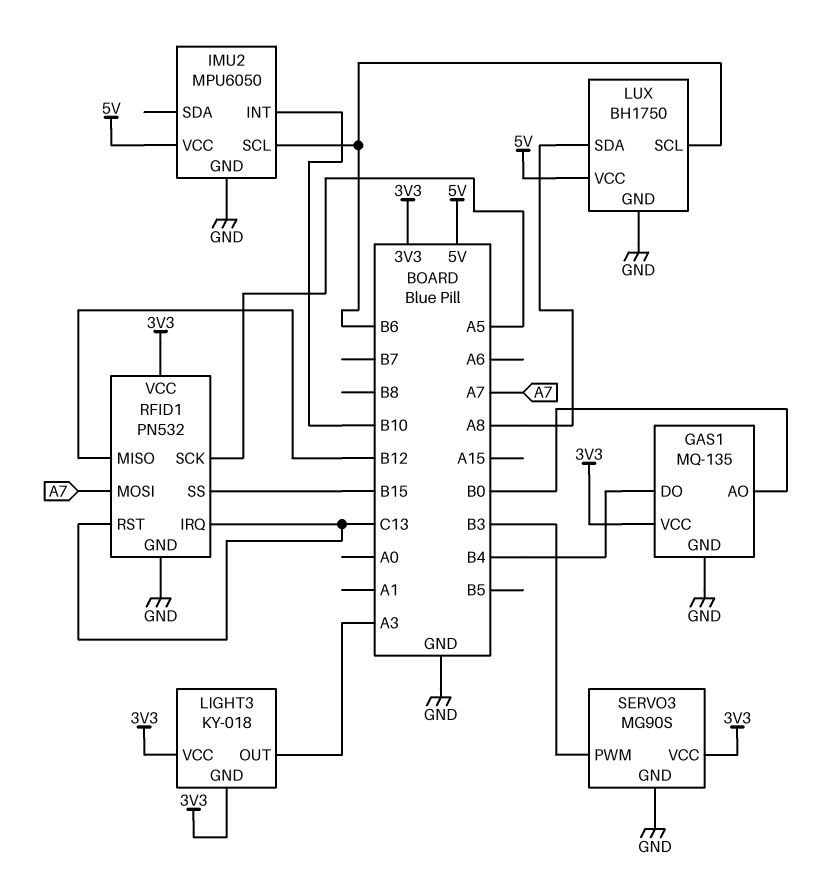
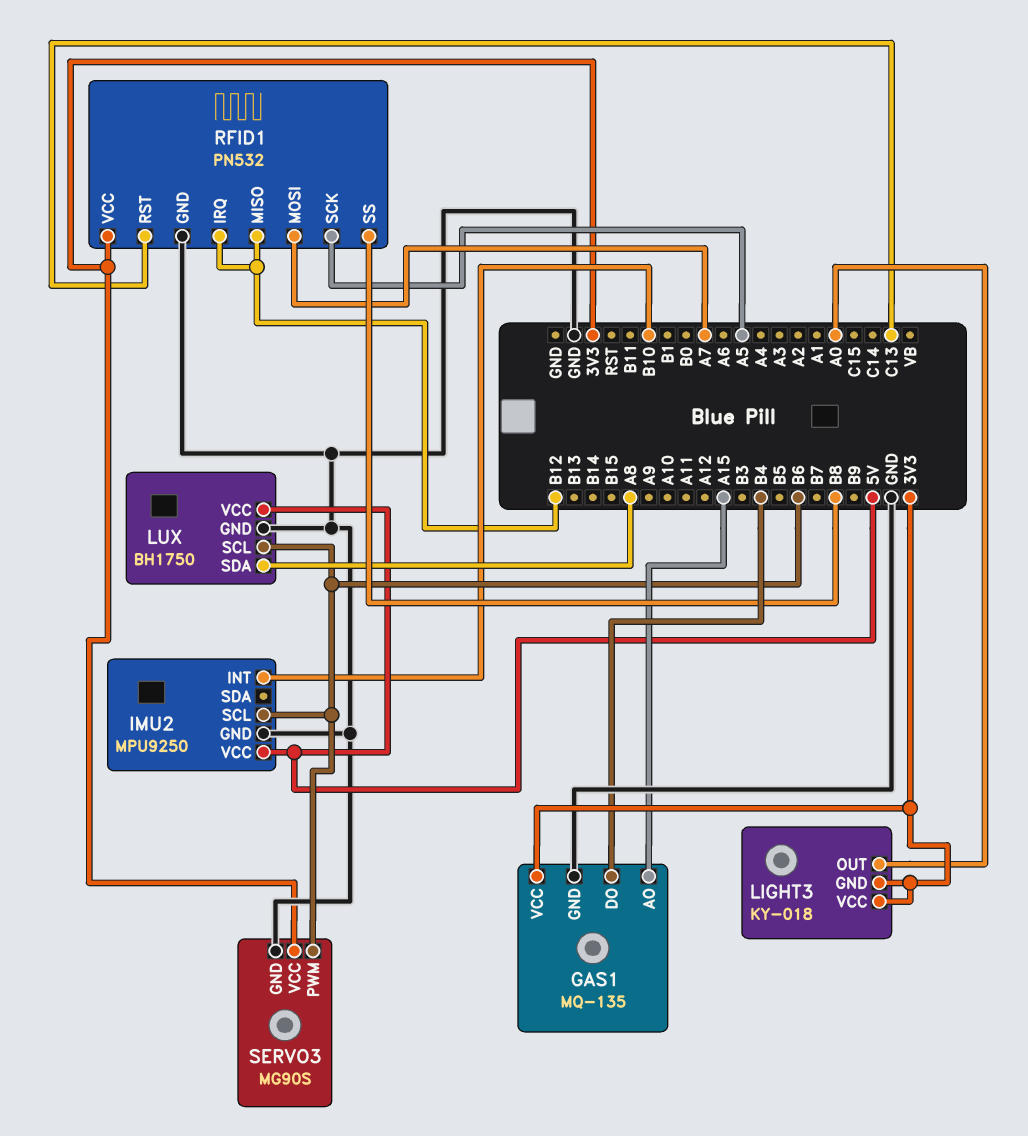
GAS1 pin AO: B0 -> A15
IMU2: MPU6050 -> MPU9250
LIGHT3 pin OUT: A3 -> A0
RFID1 pin IRQ: C13 -> B12
RFID1 pin SS: B15 -> B8
SERVO3 pin PWM: B3 -> B6

